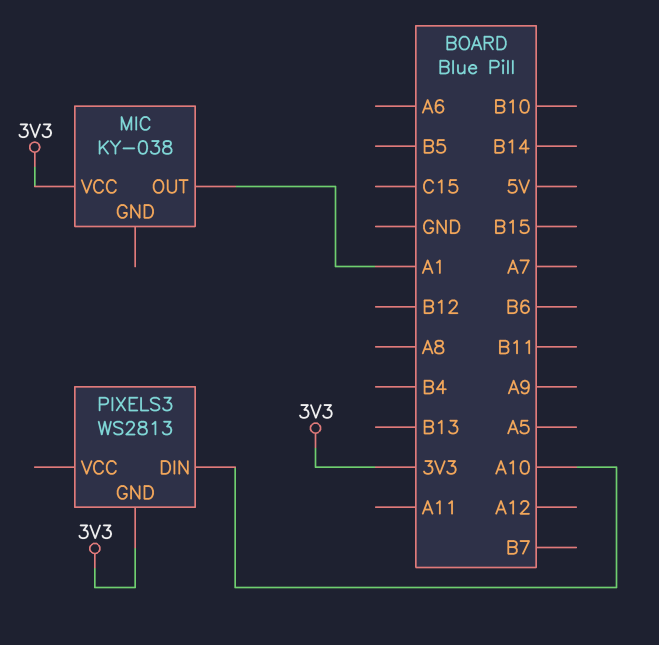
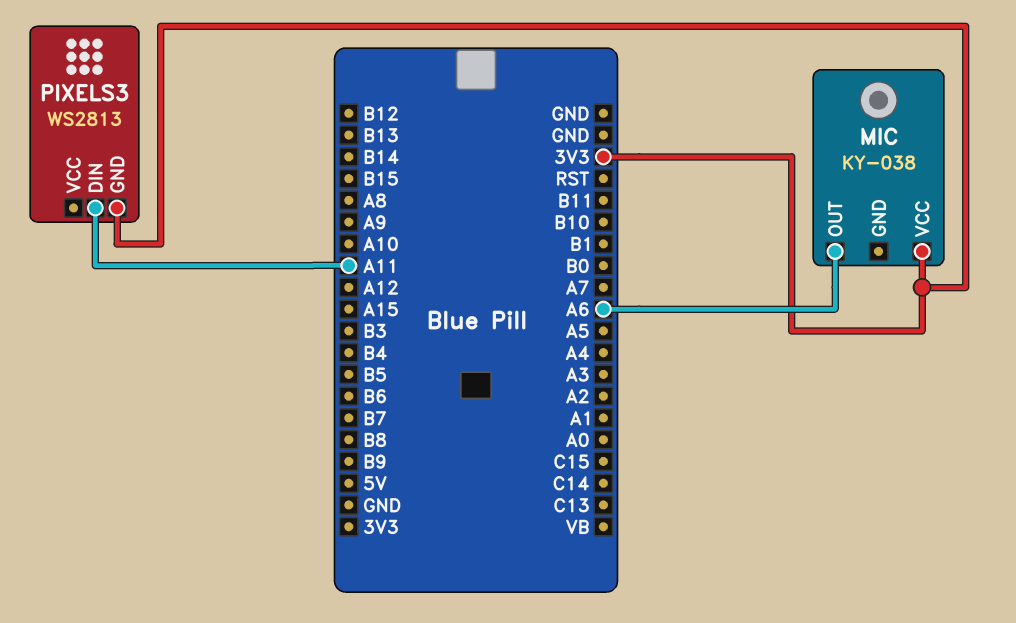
MIC pin OUT: A1 -> A6
PIXELS3 pin DIN: A10 -> A11

